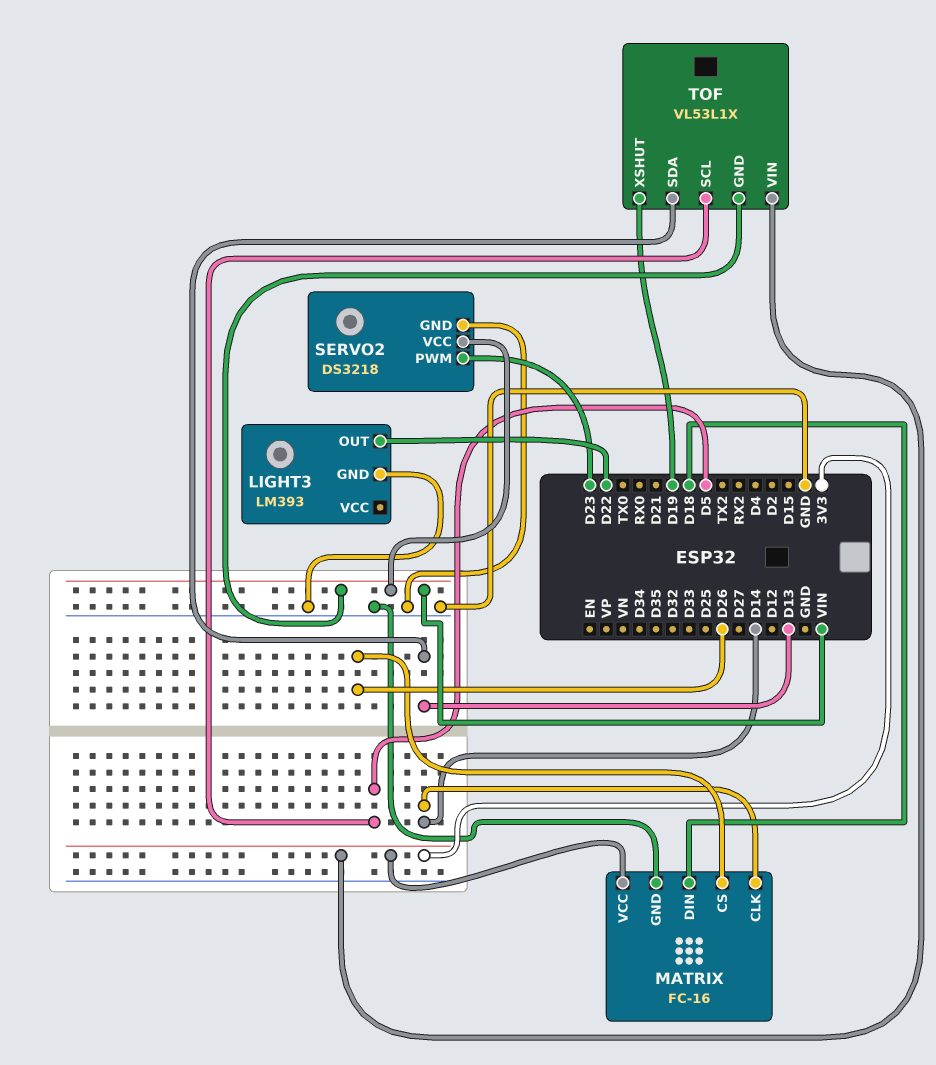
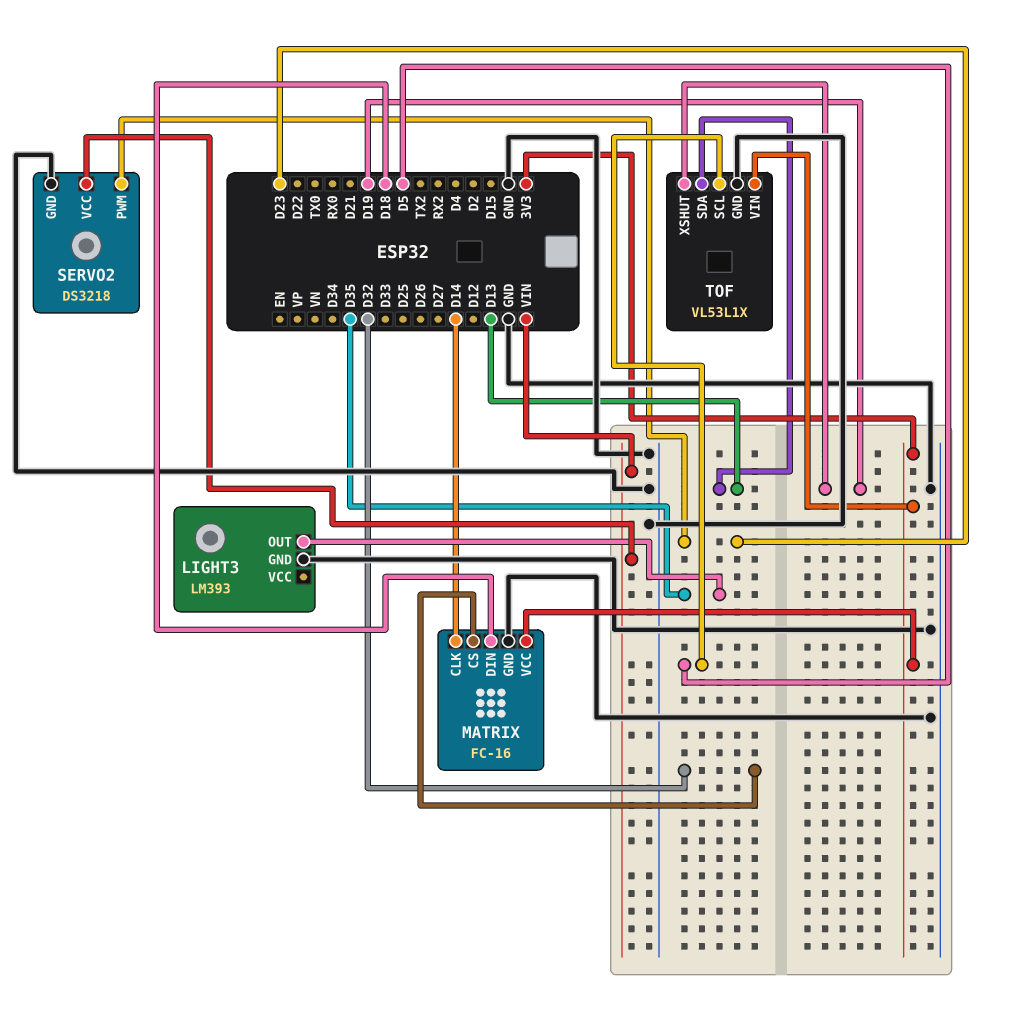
LIGHT3 pin OUT: D22 -> D35
MATRIX pin CS: D26 -> D32
TOF pin GND: VIN -> GND

